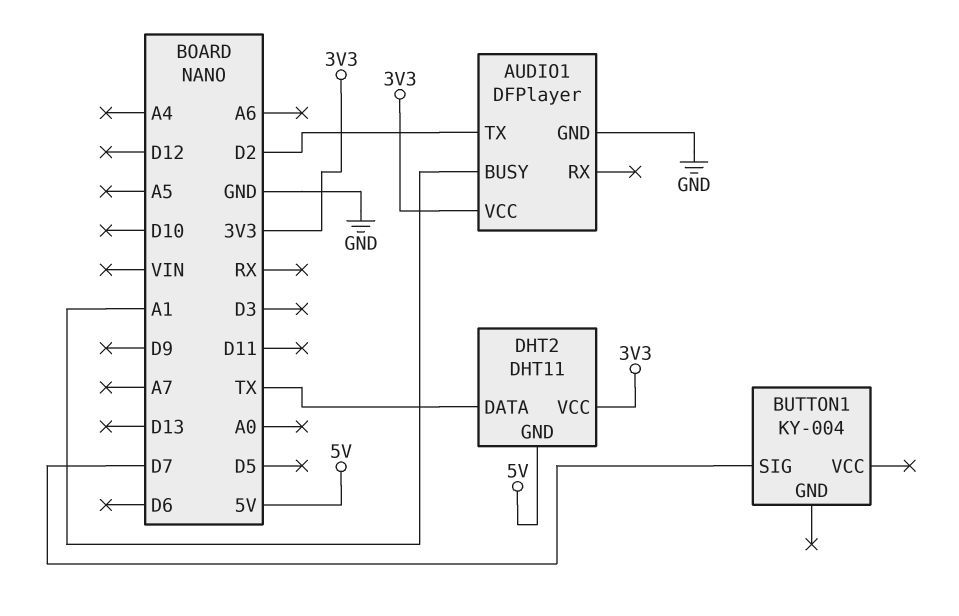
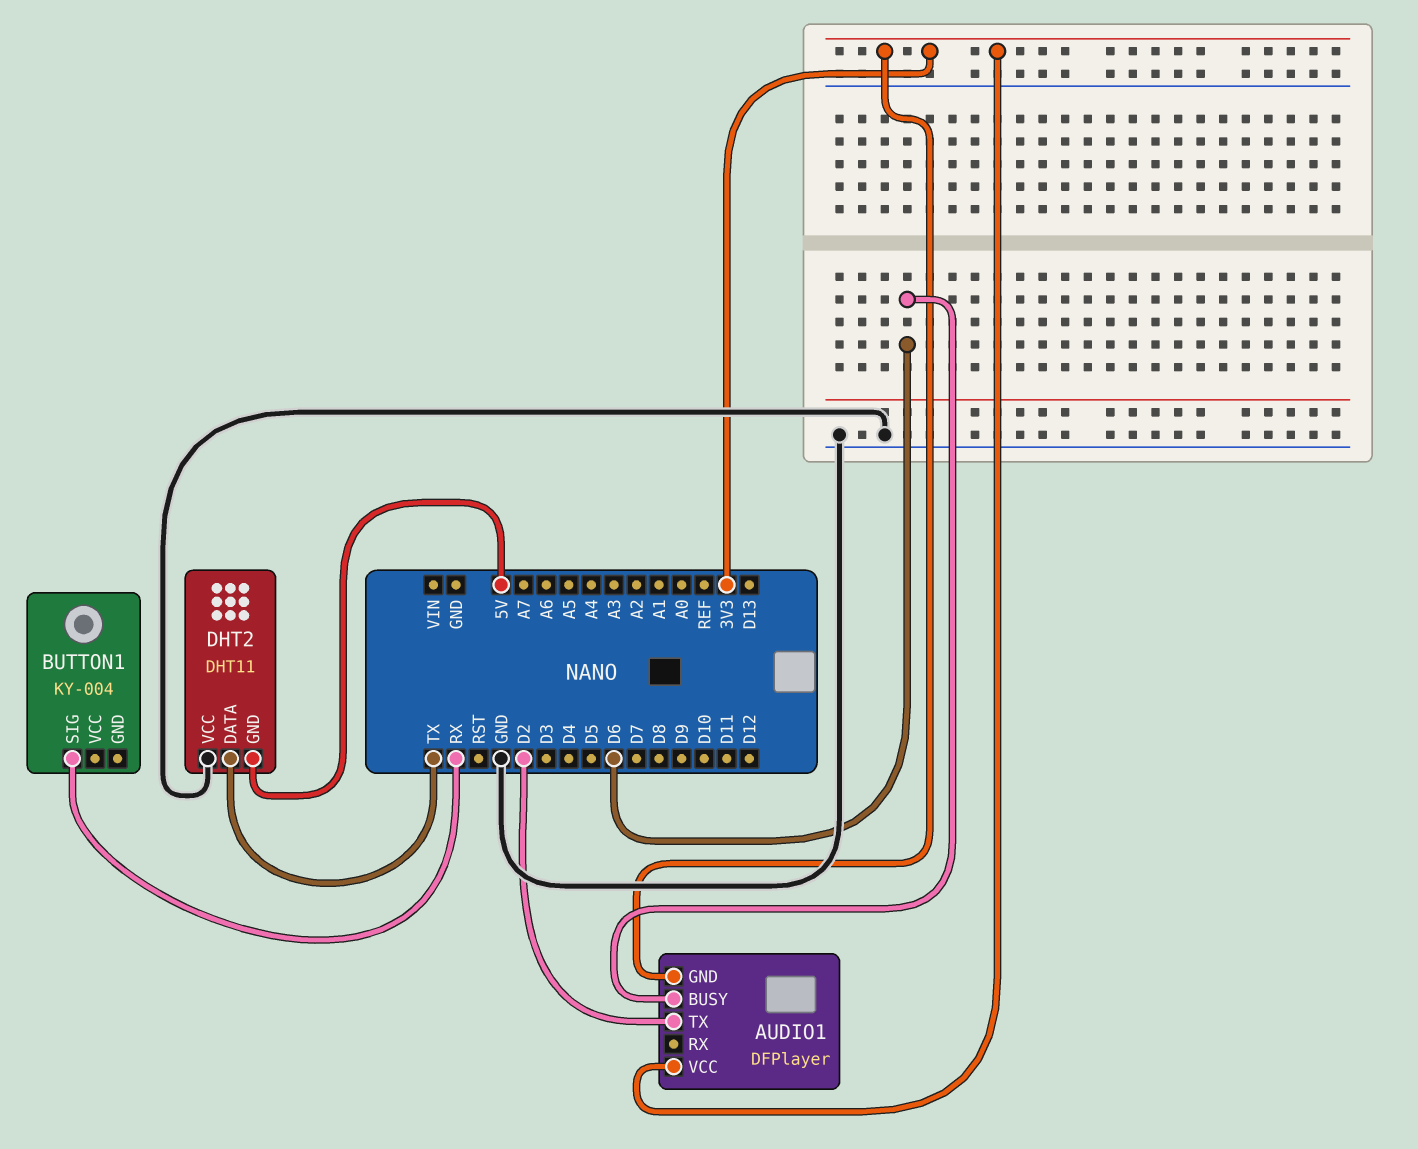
AUDIO1 pin BUSY: A1 -> D6
AUDIO1 pin GND: GND -> 3V3
BUTTON1 pin SIG: D7 -> RX
DHT2 pin VCC: 3V3 -> GND

